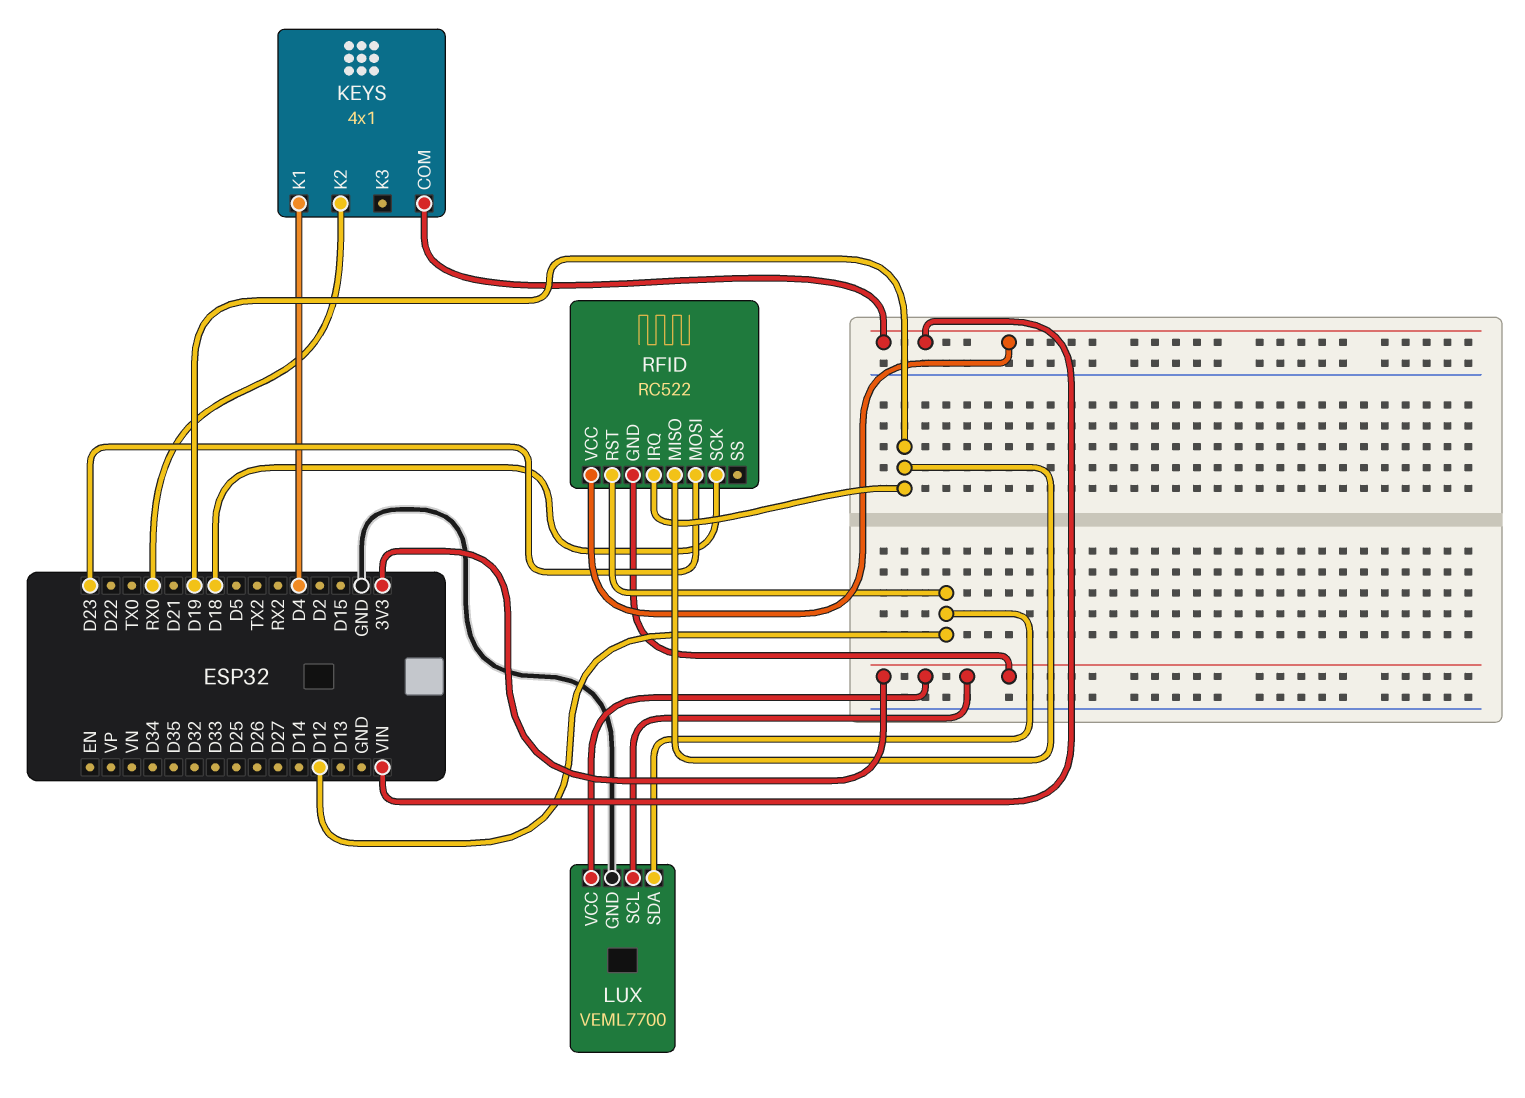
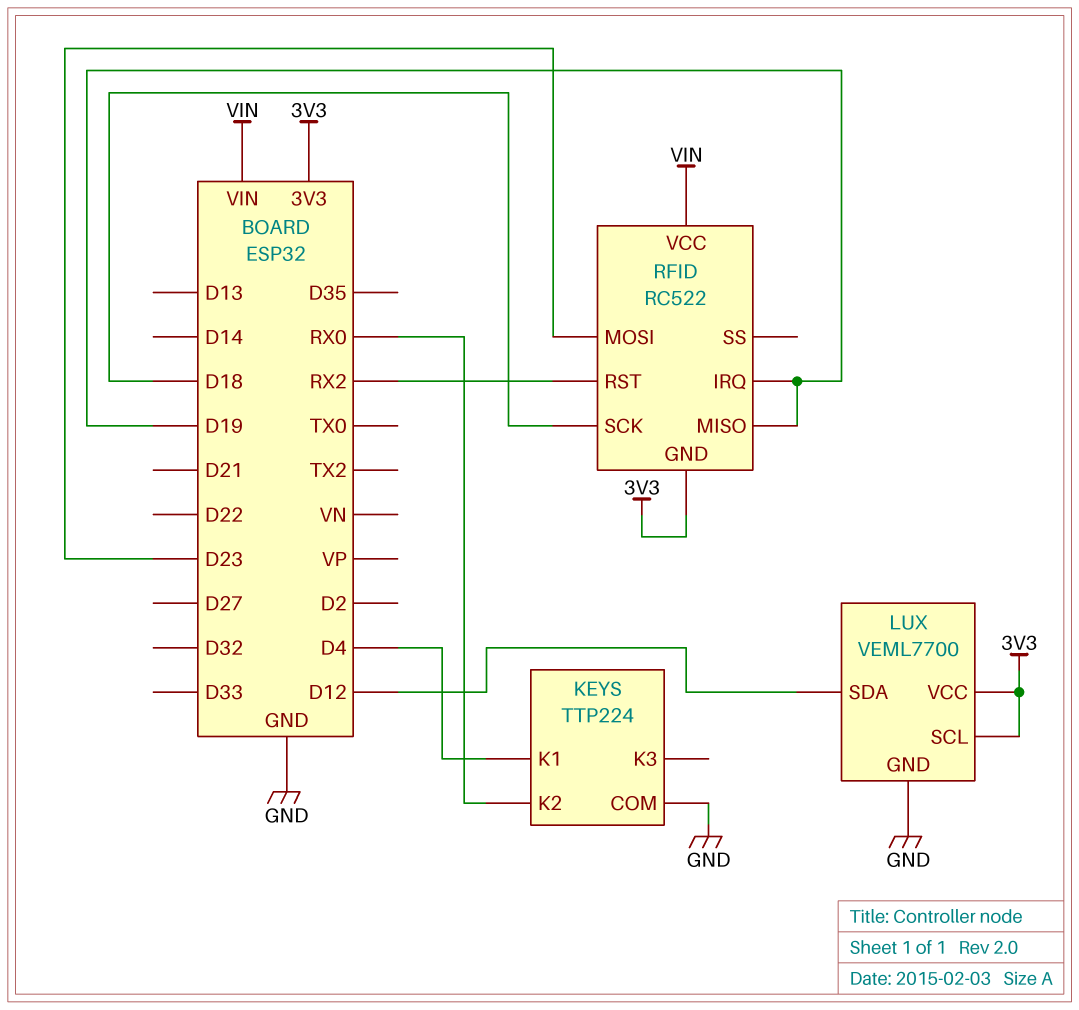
KEYS: 4x1 -> TTP224
KEYS pin COM: VIN -> GND
RFID pin RST: D12 -> RX2

